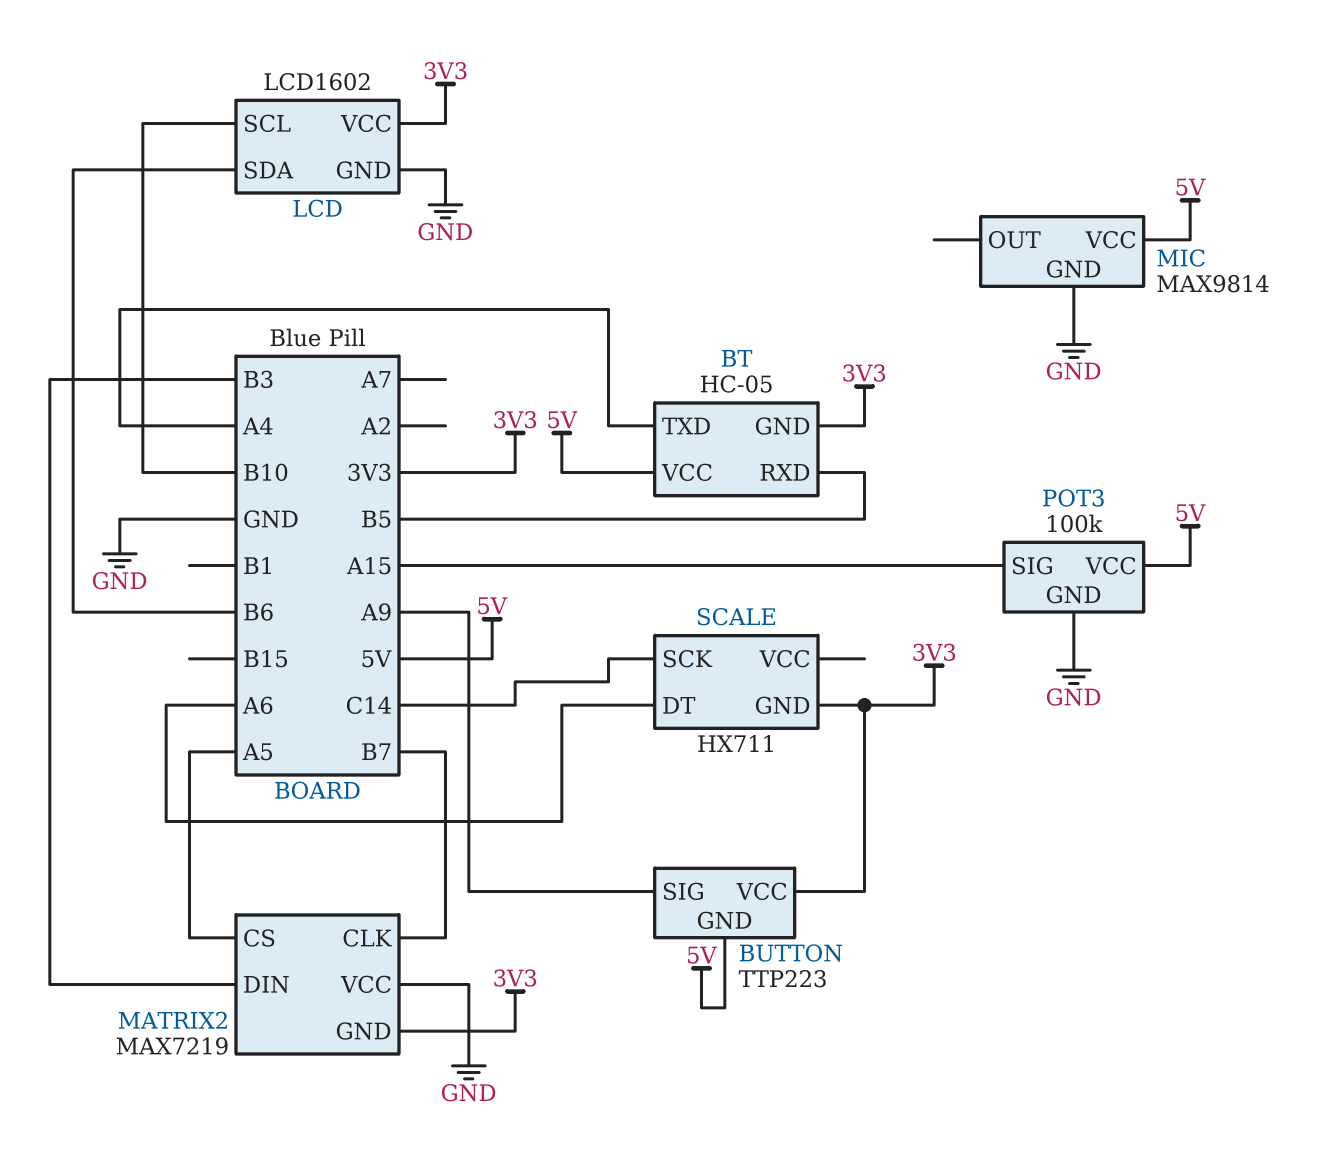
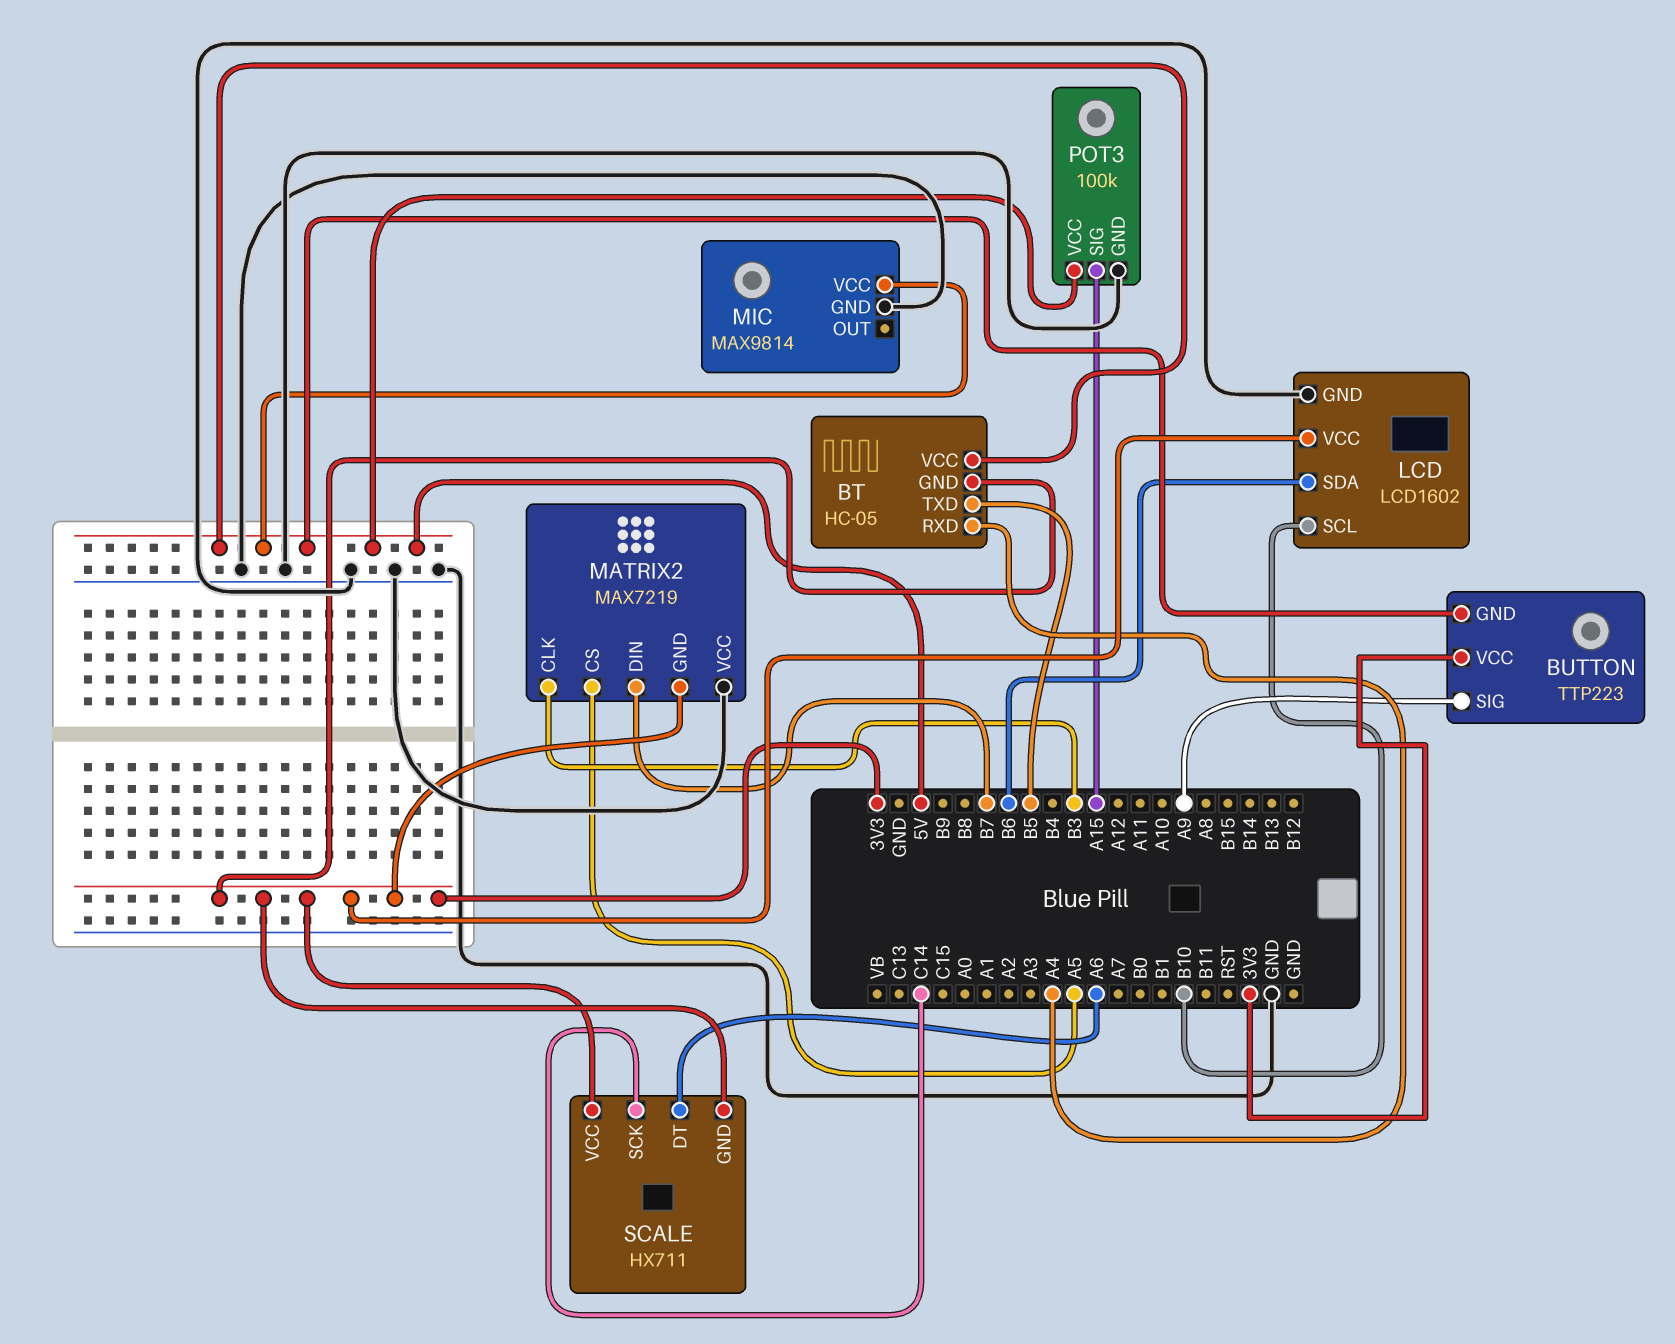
BT pin RXD: B5 -> A4
BT pin TXD: A4 -> B5
MATRIX2 pin CLK: B7 -> B3
MATRIX2 pin DIN: B3 -> B7
SCALE pin VCC: none -> 3V3

